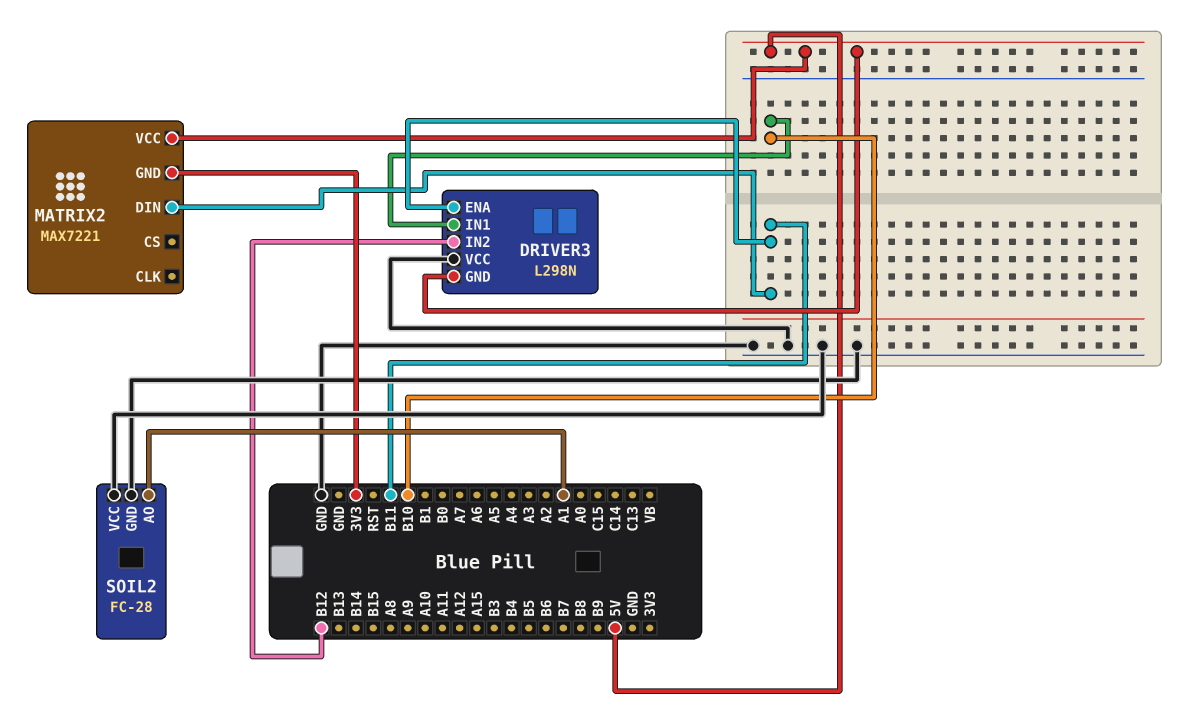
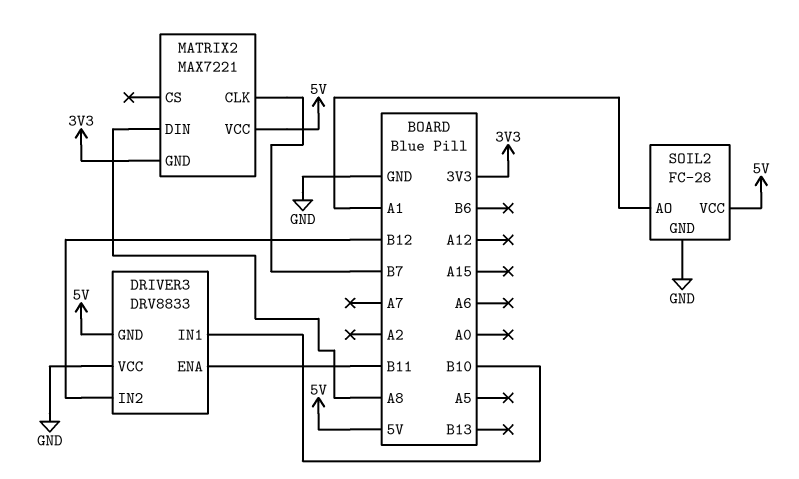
DRIVER3: L298N -> DRV8833
MATRIX2 pin CLK: none -> B7
MATRIX2 pin DIN: B11 -> A8
SOIL2 pin VCC: GND -> 5V

